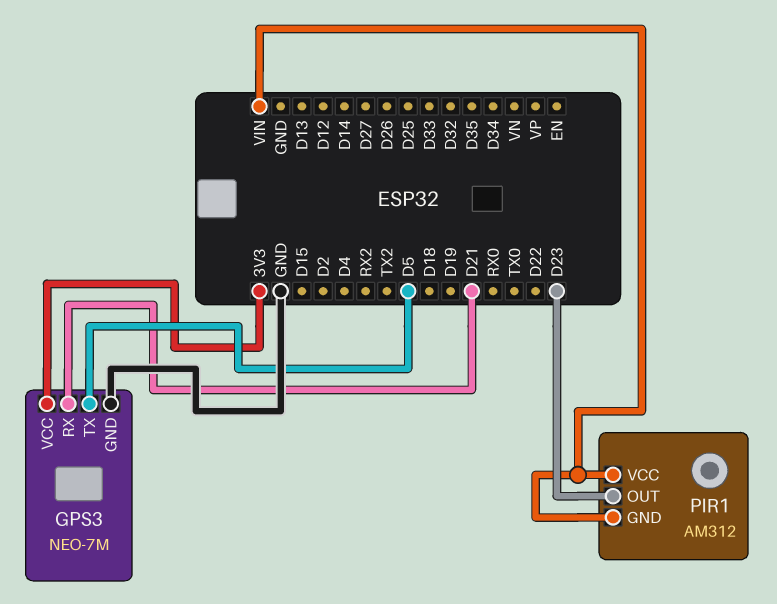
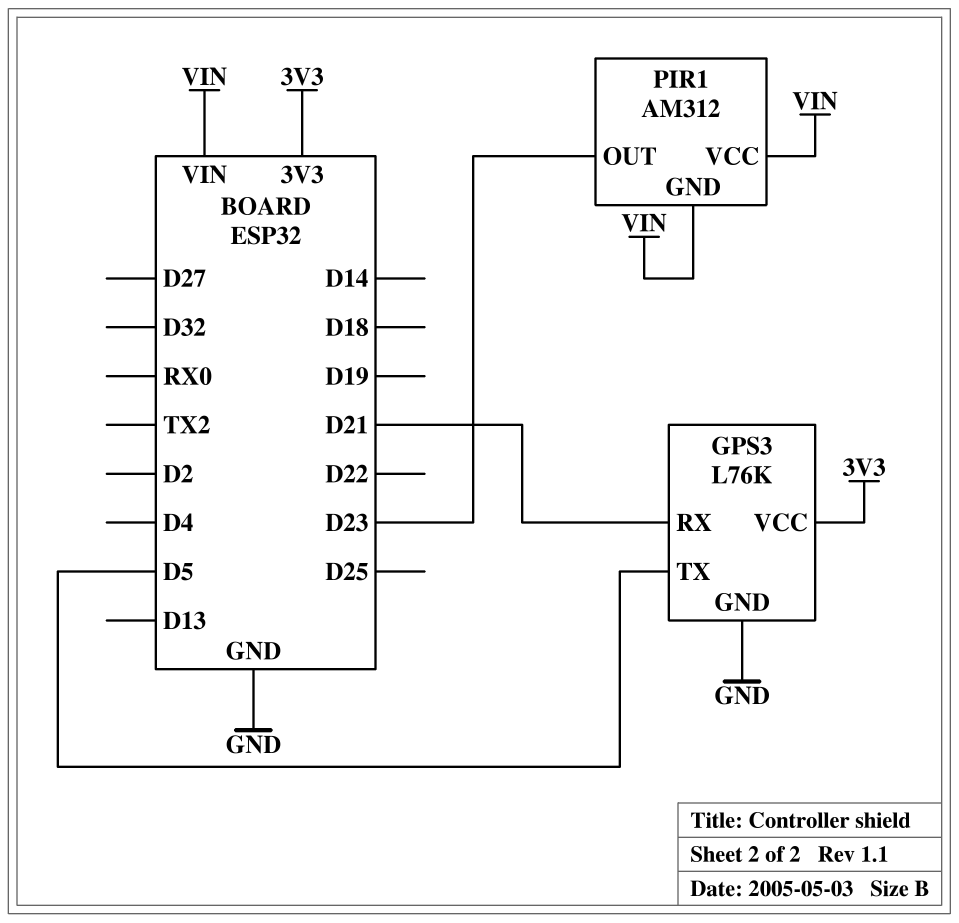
GPS3: NEO-7M -> L76K

